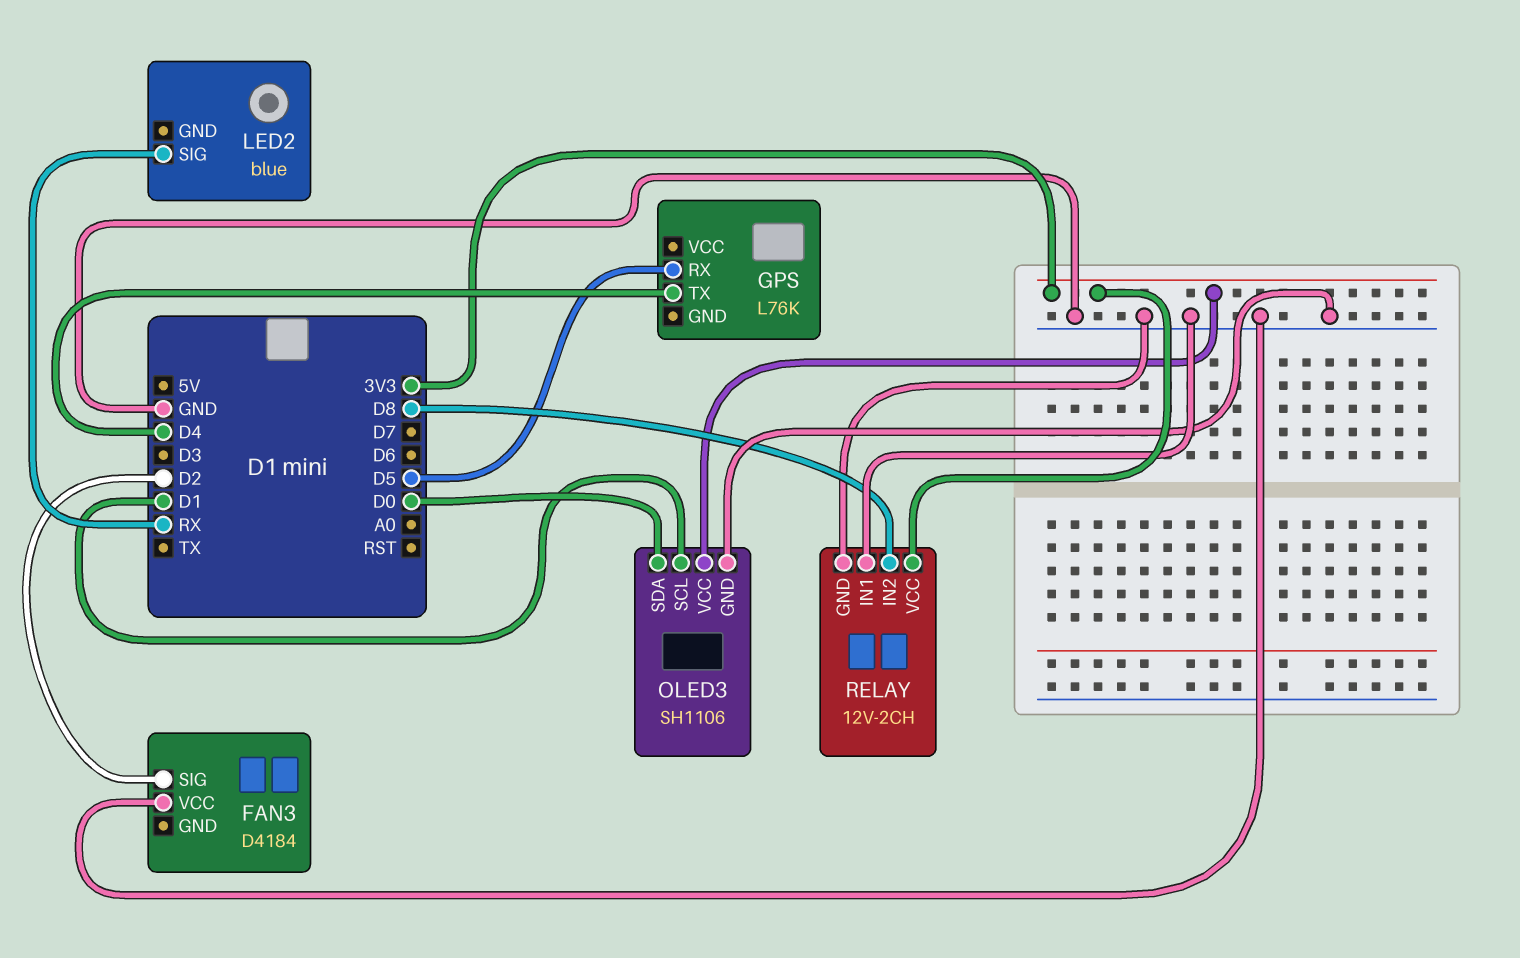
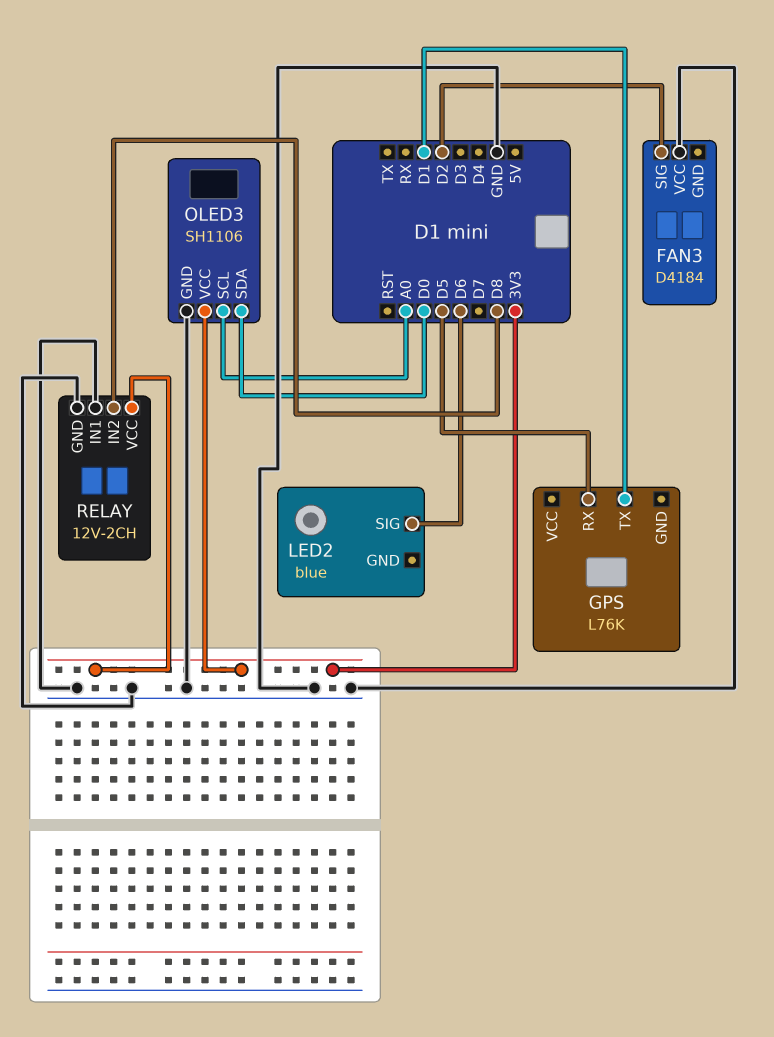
GPS pin TX: D4 -> D1
LED2 pin SIG: RX -> D6
OLED3 pin SCL: D1 -> A0

